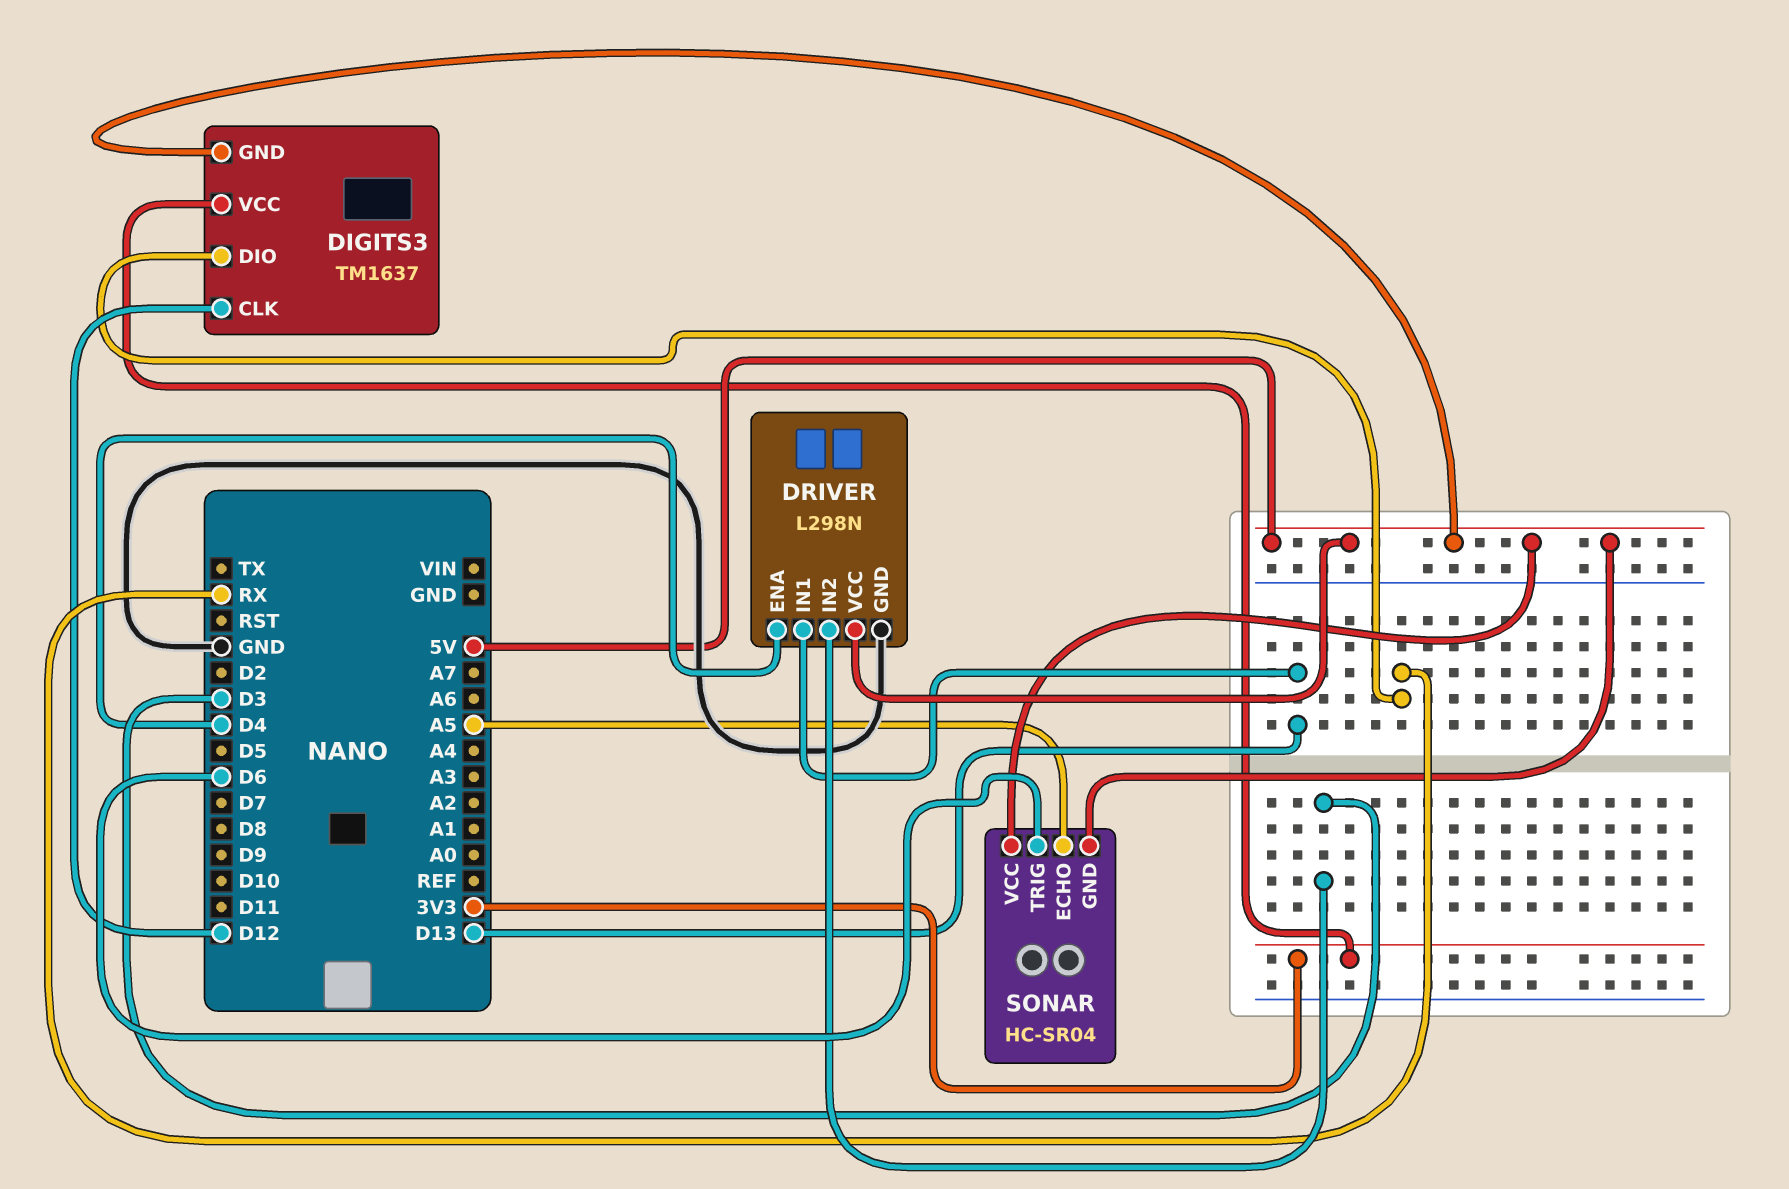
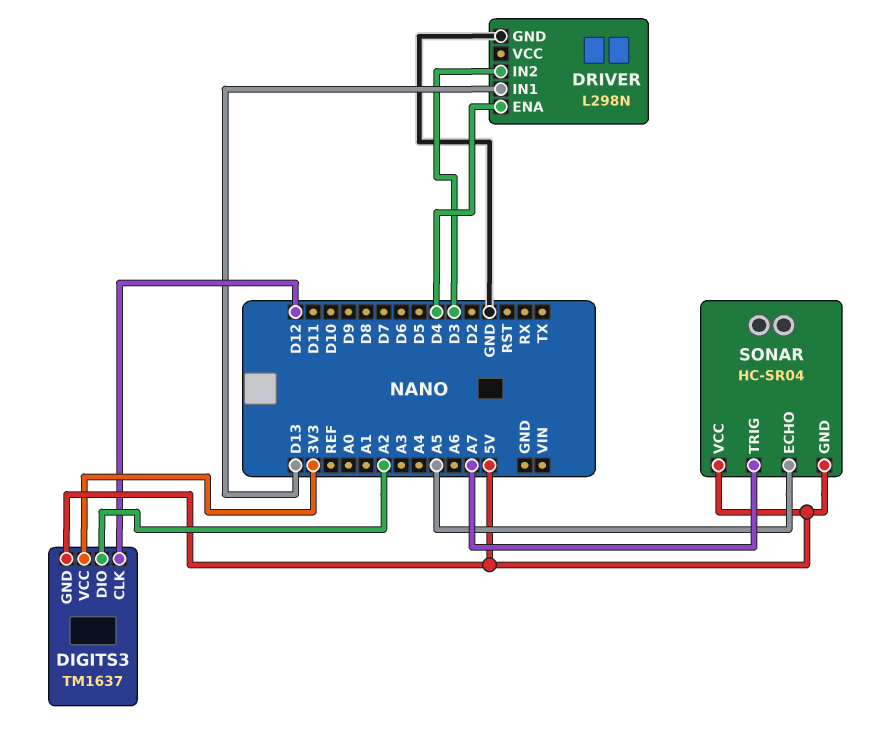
DIGITS3 pin DIO: RX -> A2
DRIVER pin VCC: 5V -> none
SONAR pin TRIG: D6 -> A7

